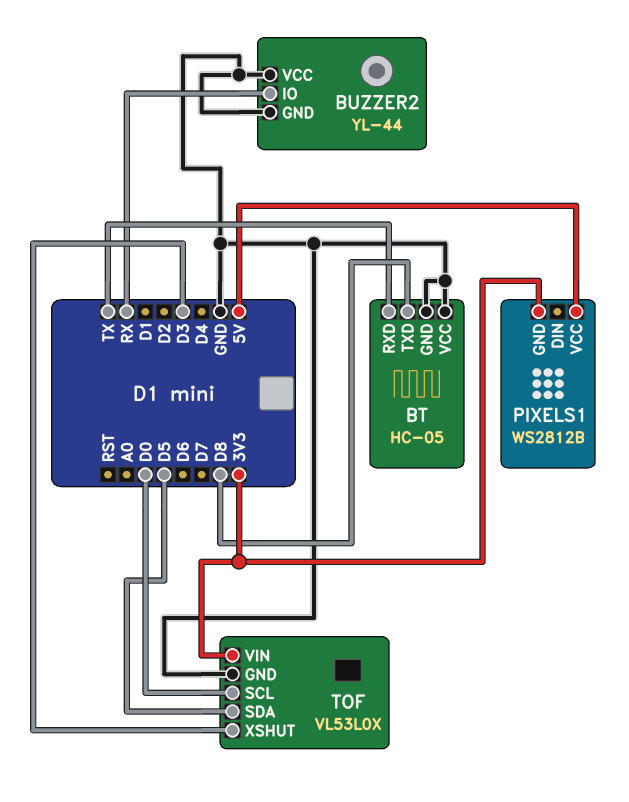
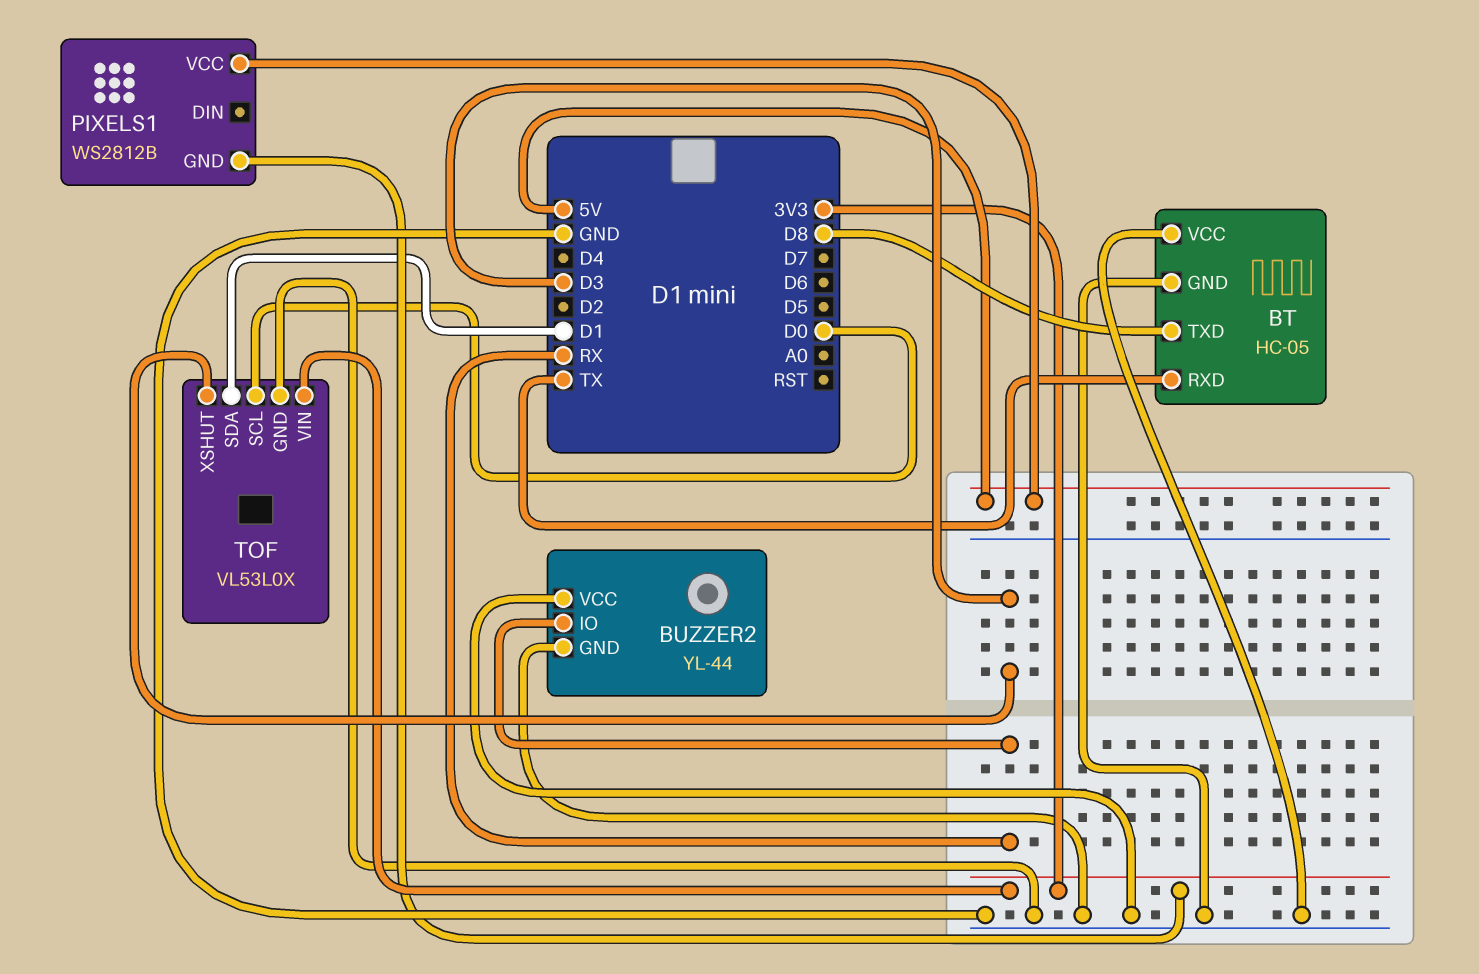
TOF pin SDA: D5 -> D1

